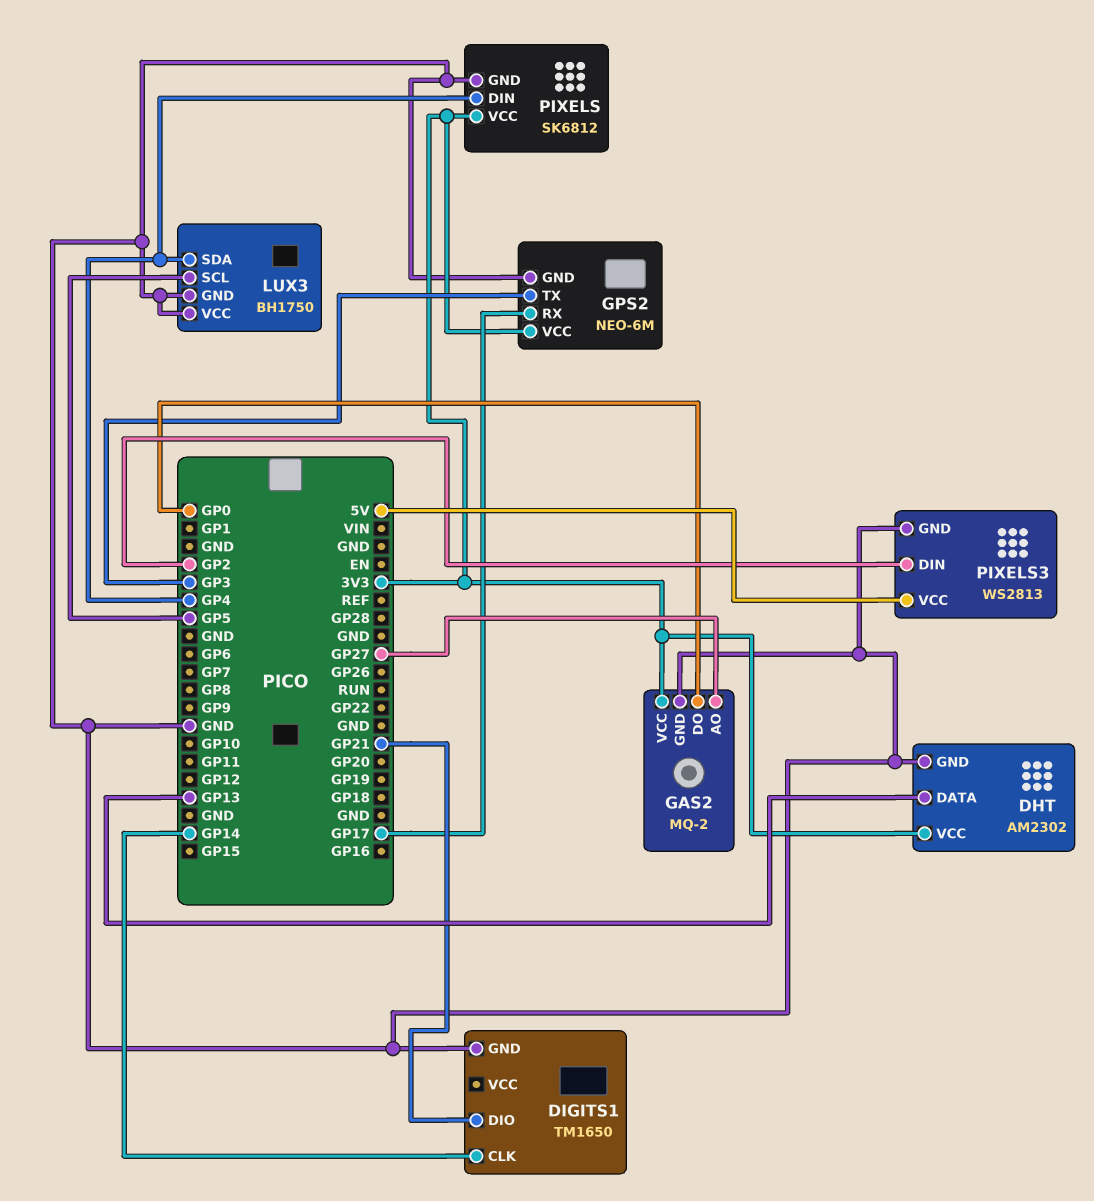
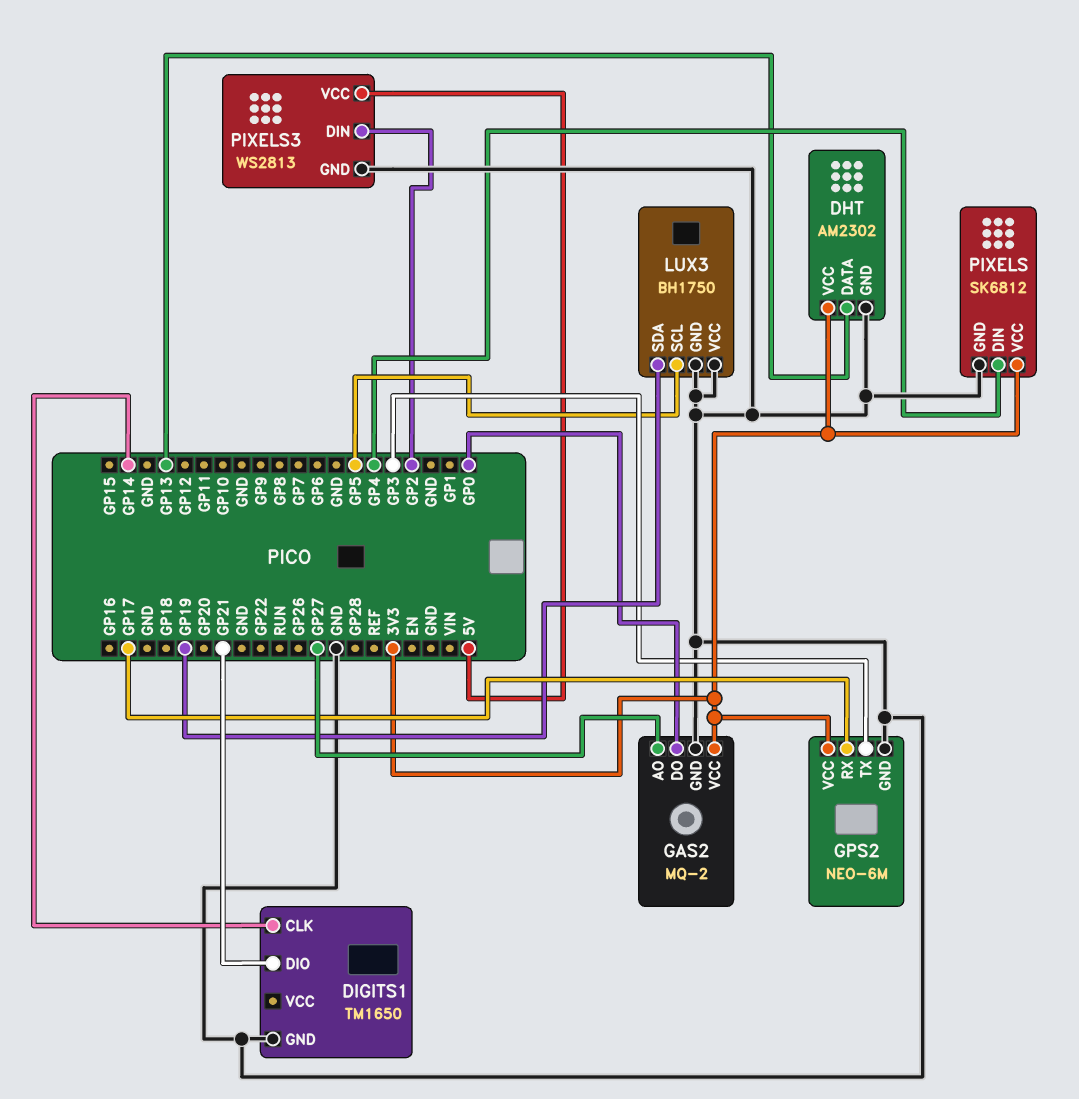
LUX3 pin SDA: GP4 -> GP19

